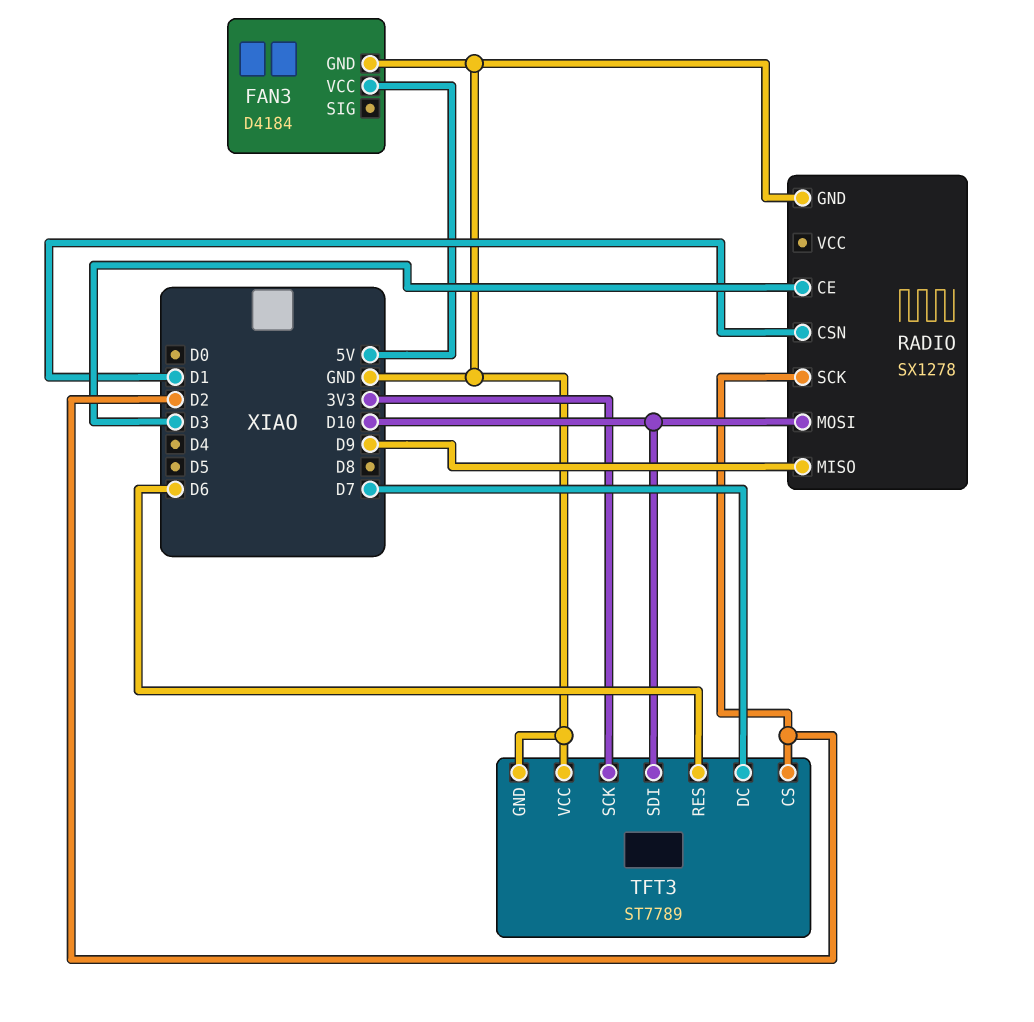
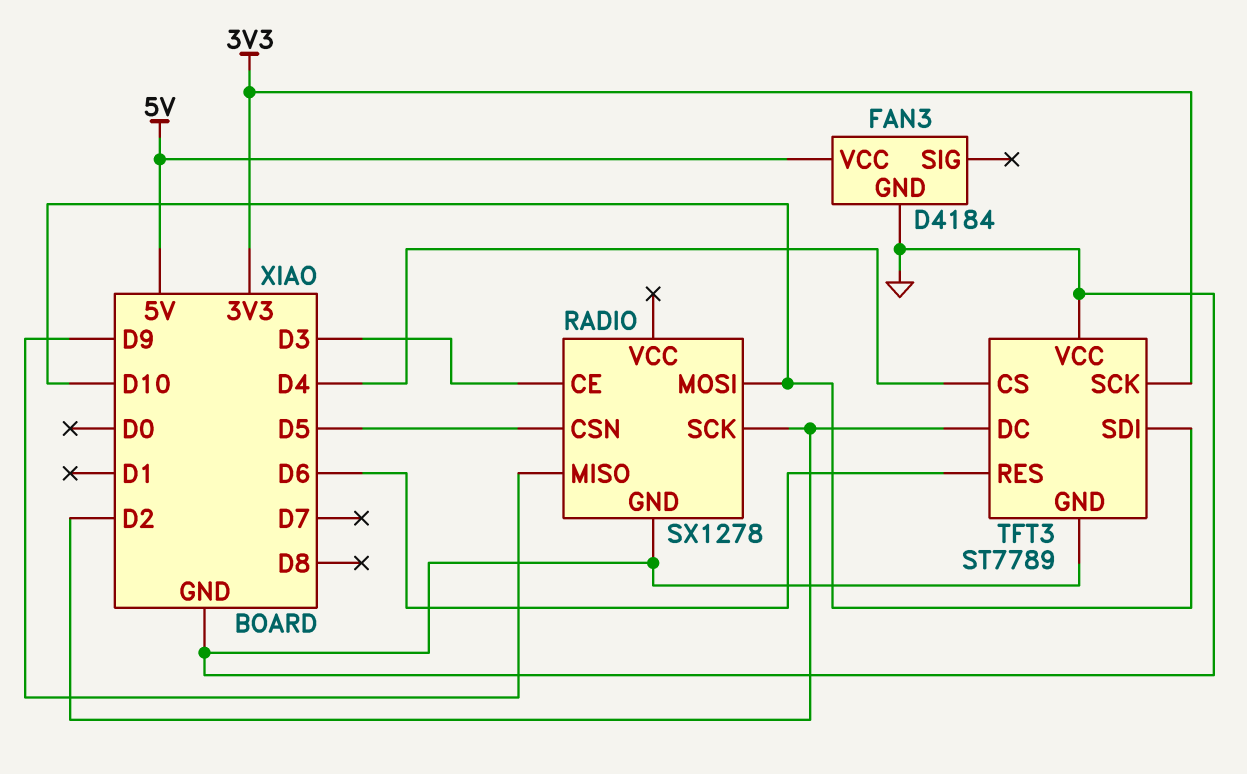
RADIO pin CSN: D1 -> D5
TFT3 pin CS: D2 -> D4
TFT3 pin DC: D7 -> D2

